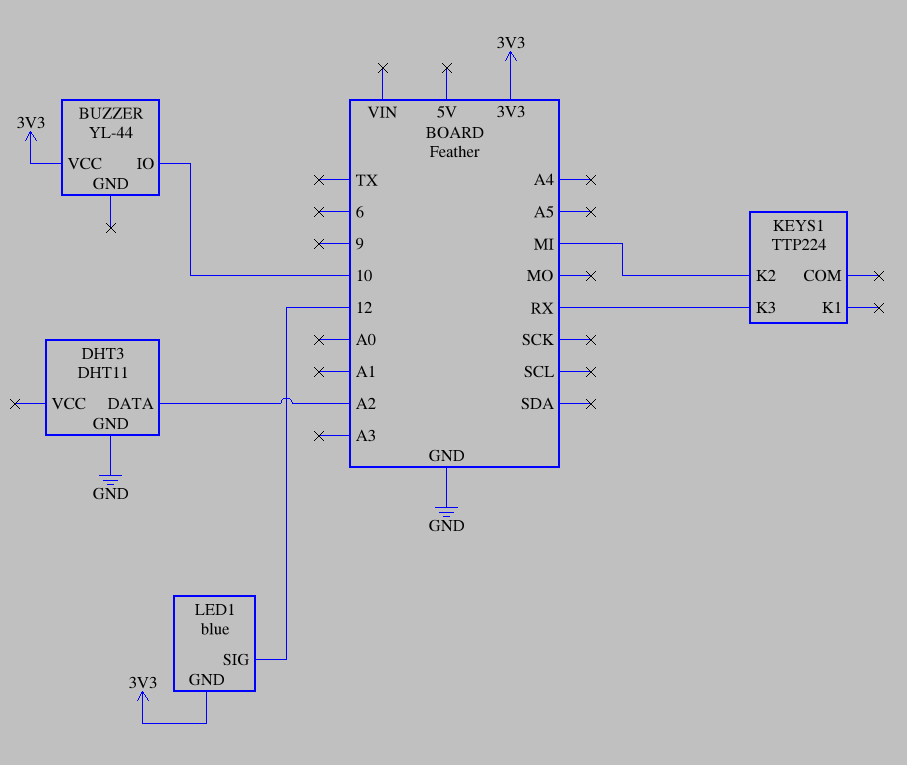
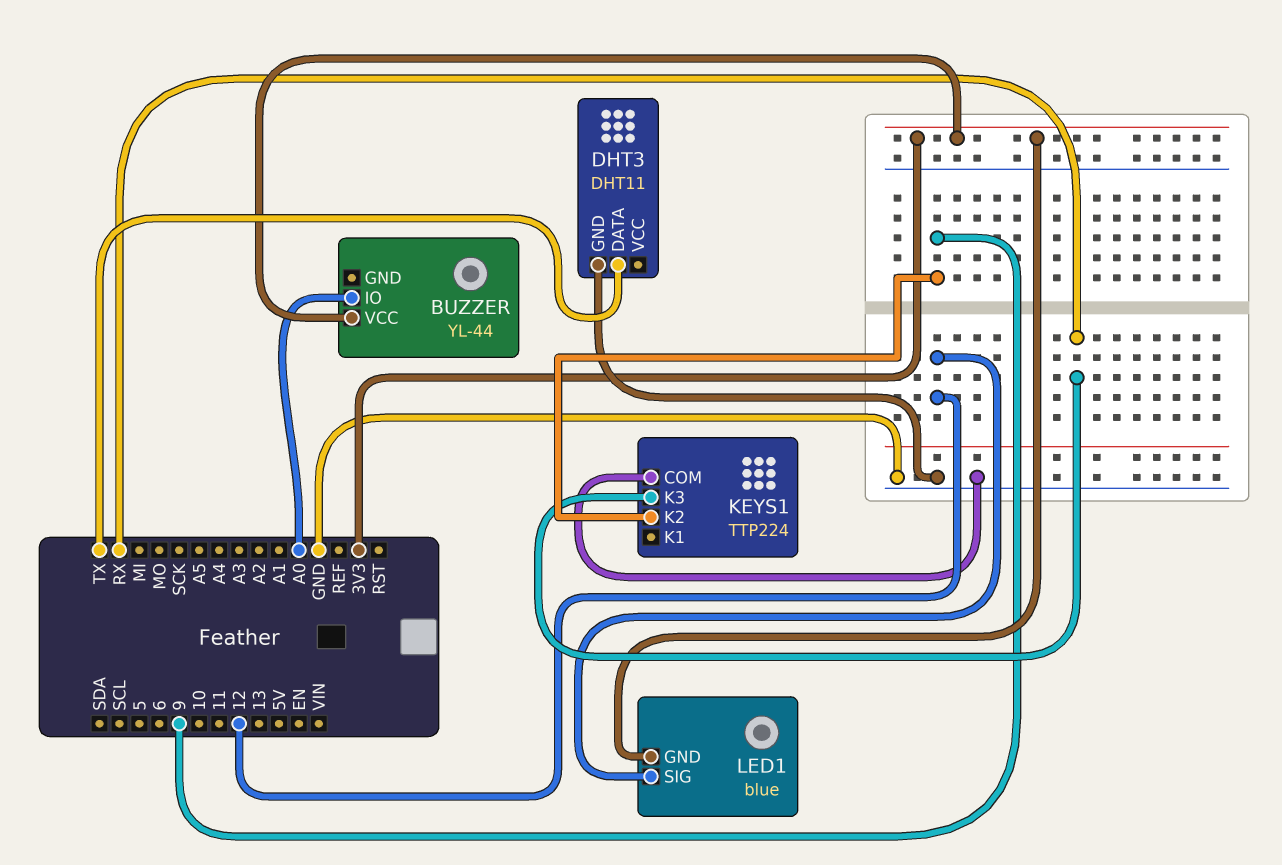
BUZZER pin IO: 10 -> A0
DHT3 pin DATA: A2 -> TX
KEYS1 pin COM: none -> GND
KEYS1 pin K2: MI -> 9

